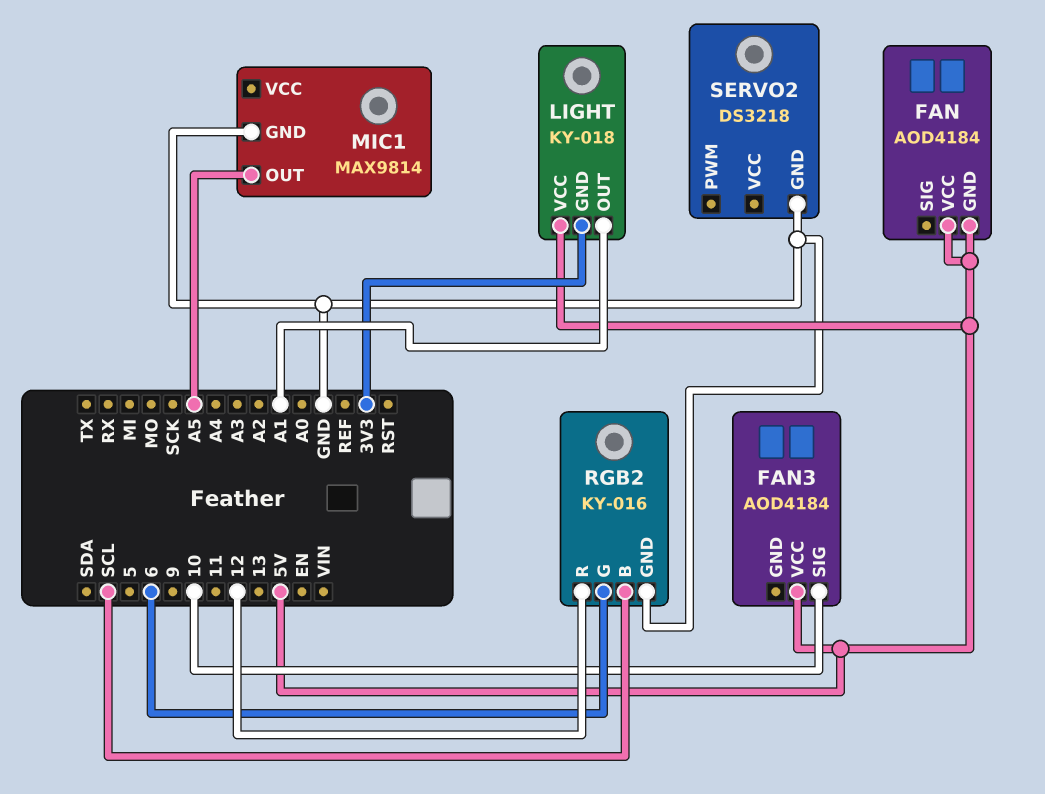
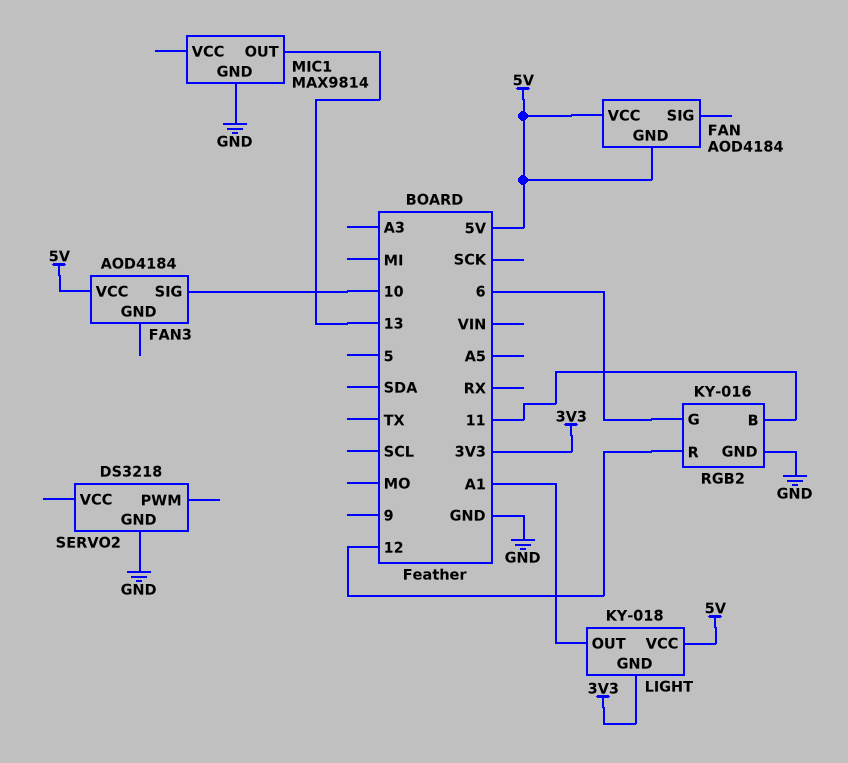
MIC1 pin OUT: A5 -> 13
RGB2 pin B: SCL -> 11

